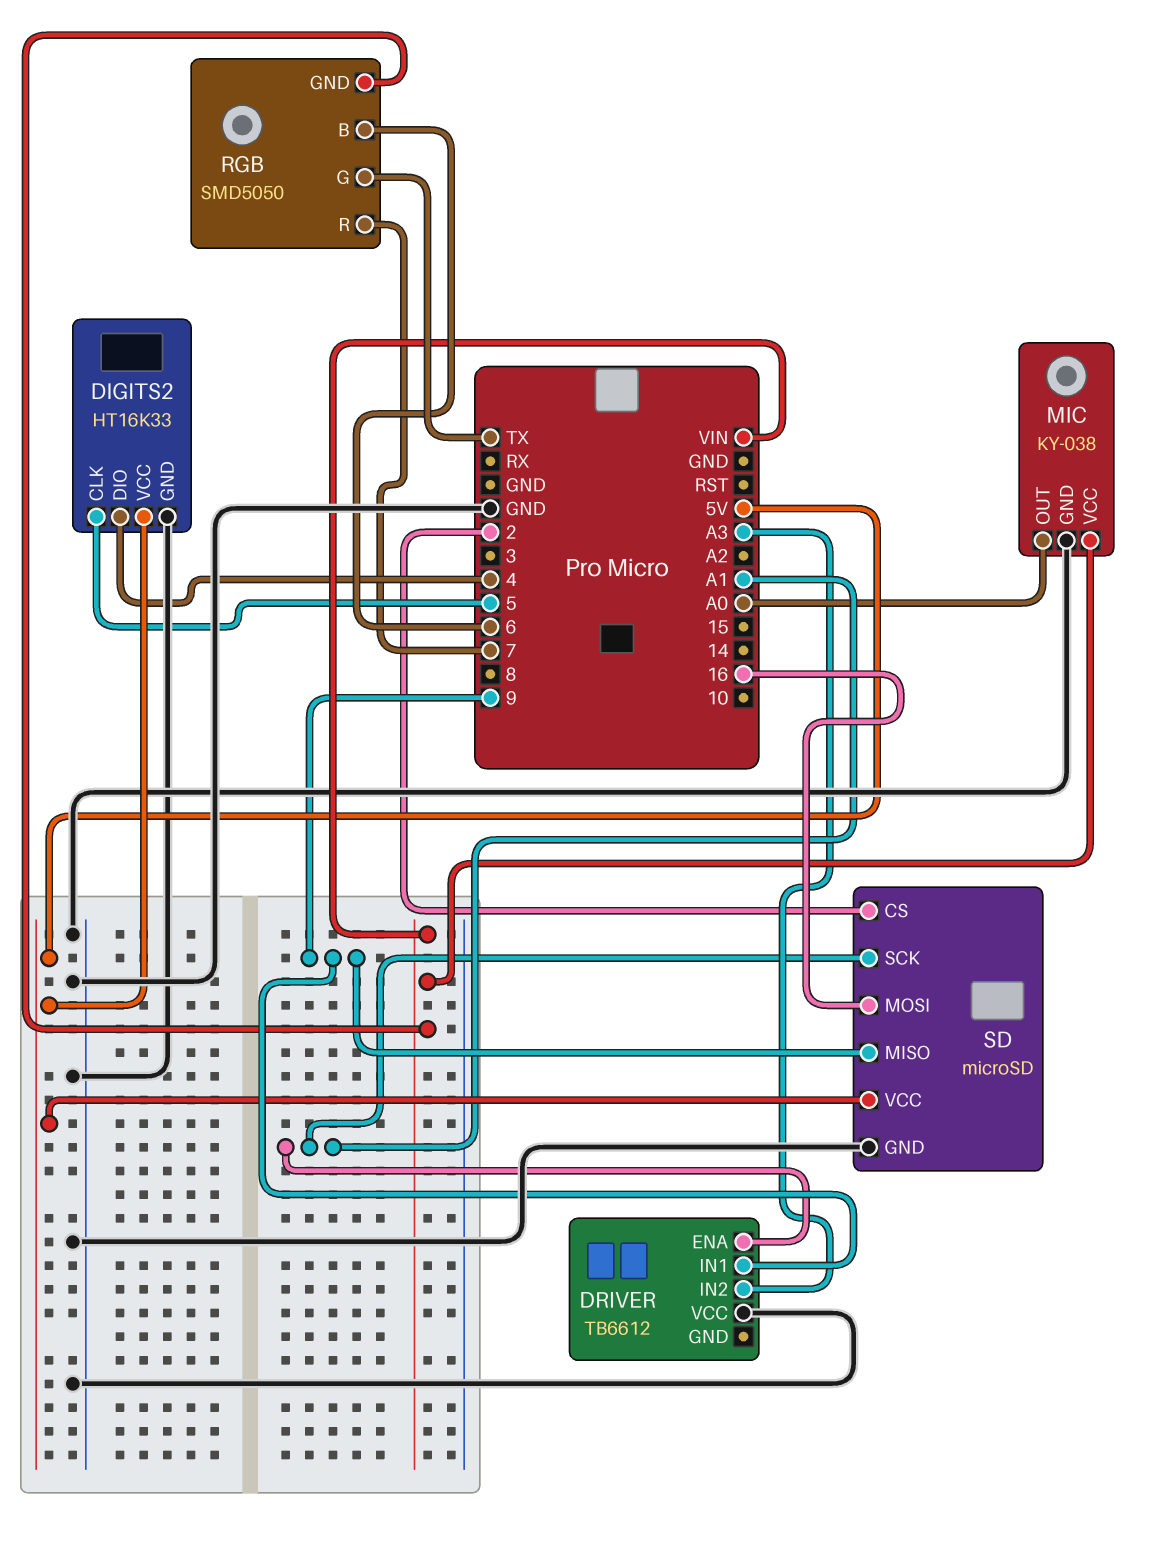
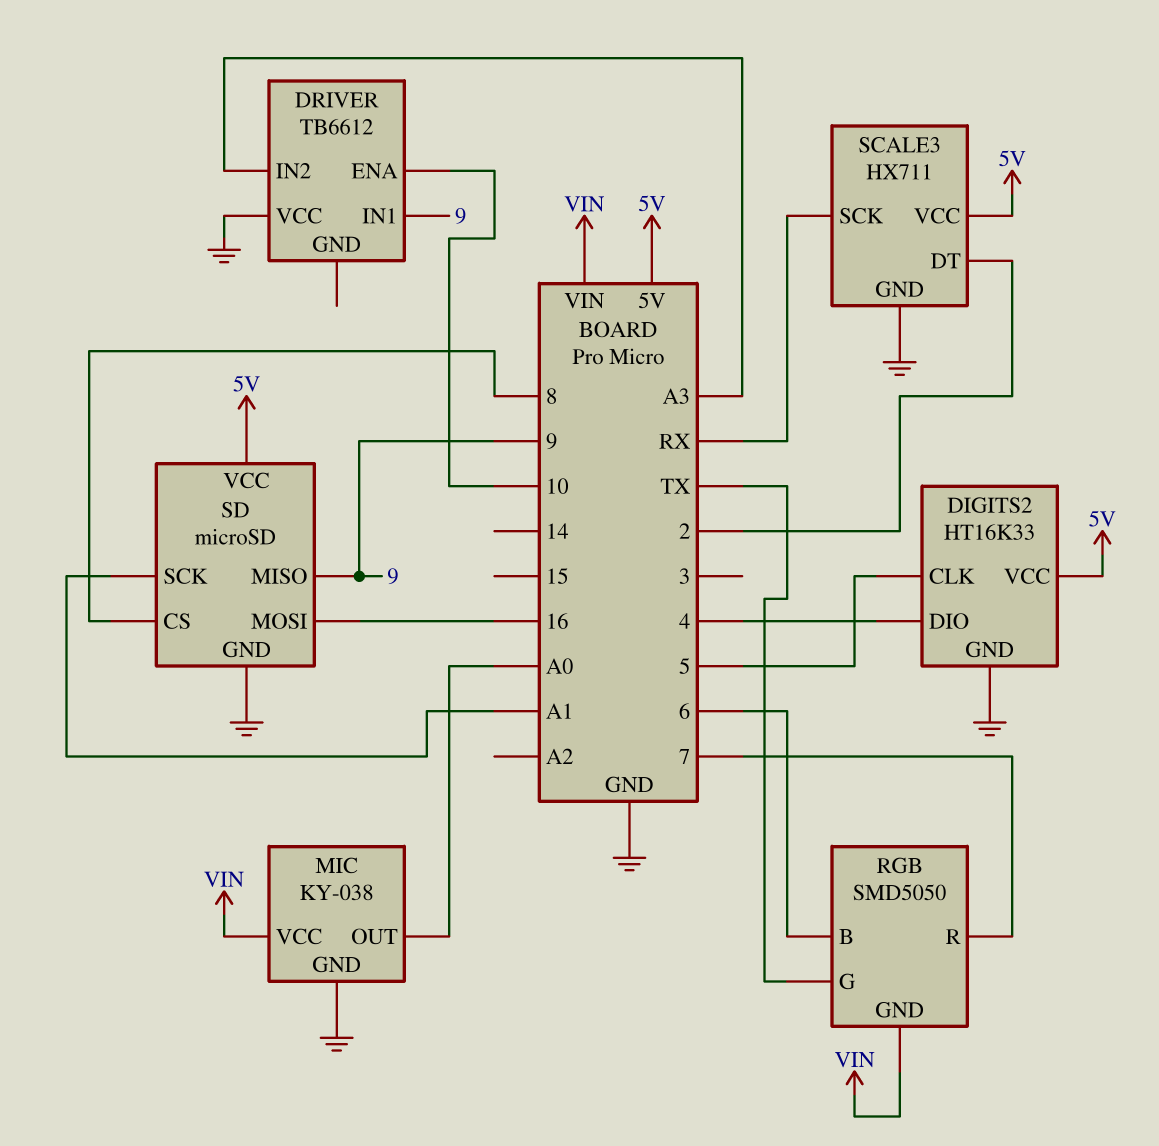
DRIVER pin ENA: A1 -> 10
SCALE3: none -> HX711
SCALE3 pin DT: none -> 2
SCALE3 pin GND: none -> GND
SCALE3 pin SCK: none -> RX
SCALE3 pin VCC: none -> 5V
SD pin CS: 2 -> 8

